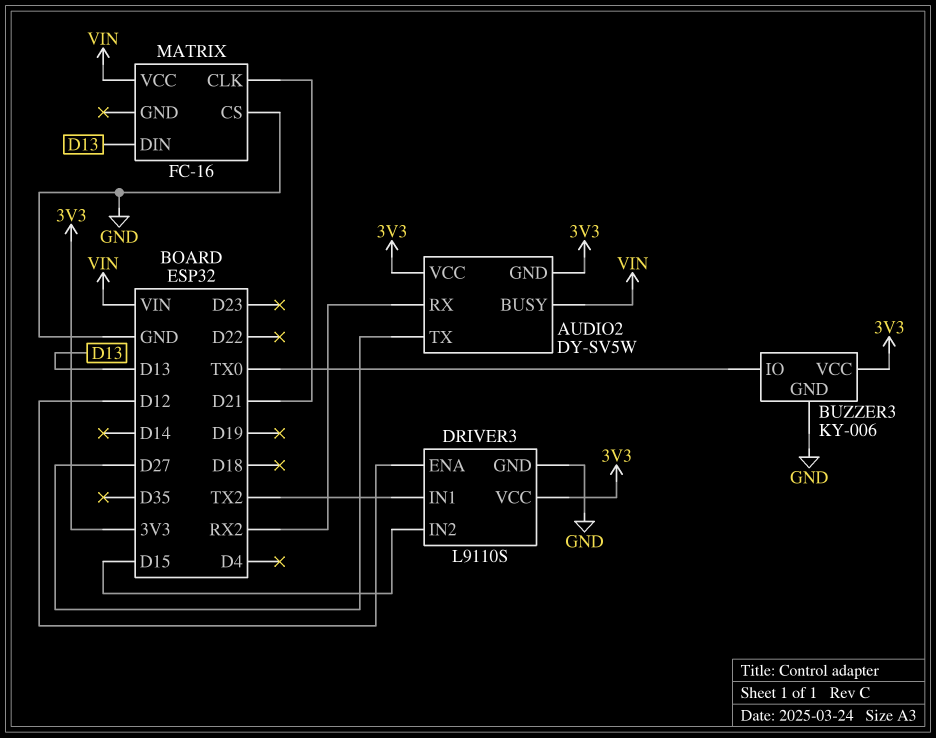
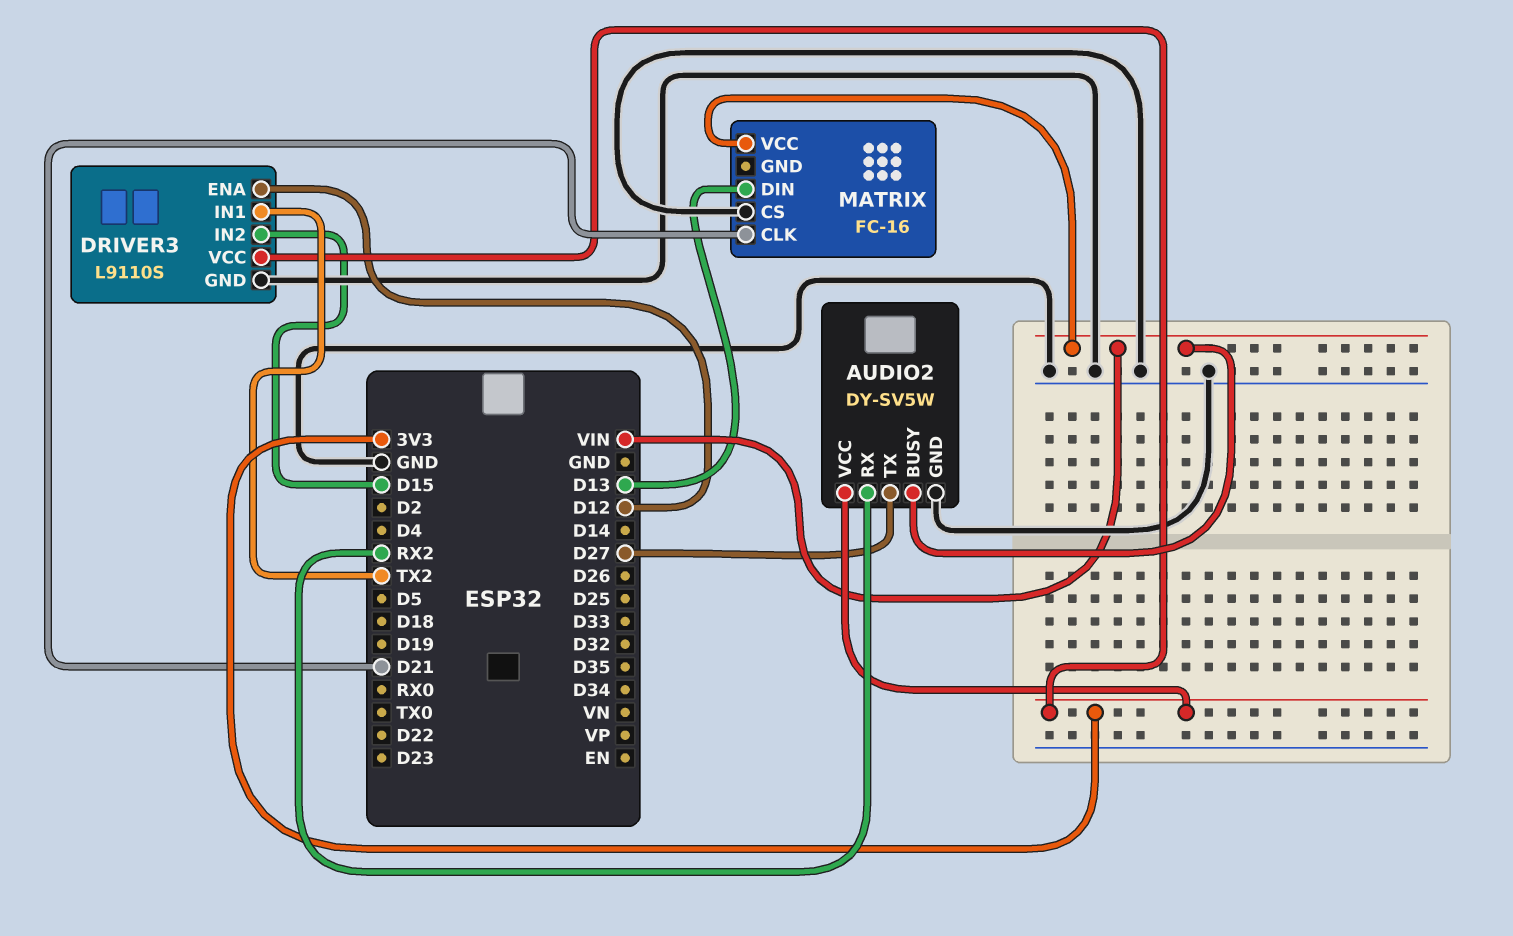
AUDIO2 pin GND: 3V3 -> GND
BUZZER3: KY-006 -> none
BUZZER3 pin GND: GND -> none
BUZZER3 pin IO: TX0 -> none
BUZZER3 pin VCC: 3V3 -> none

